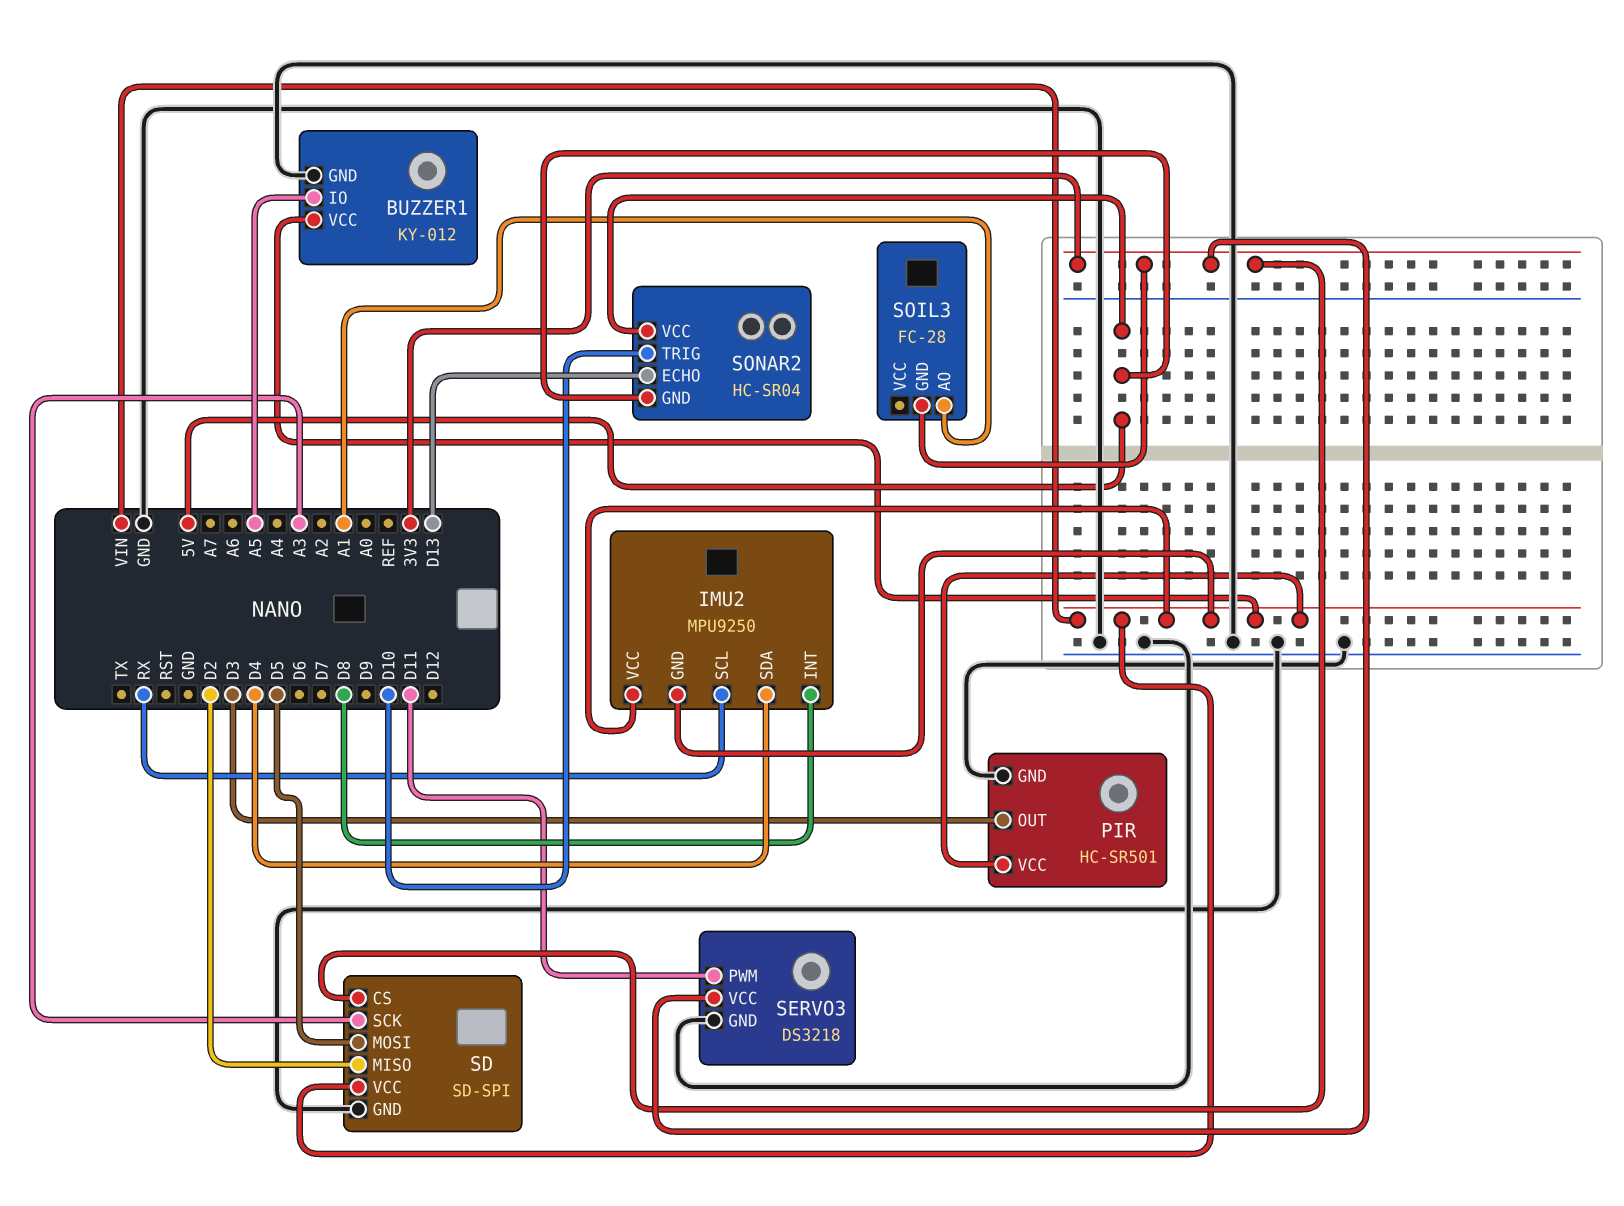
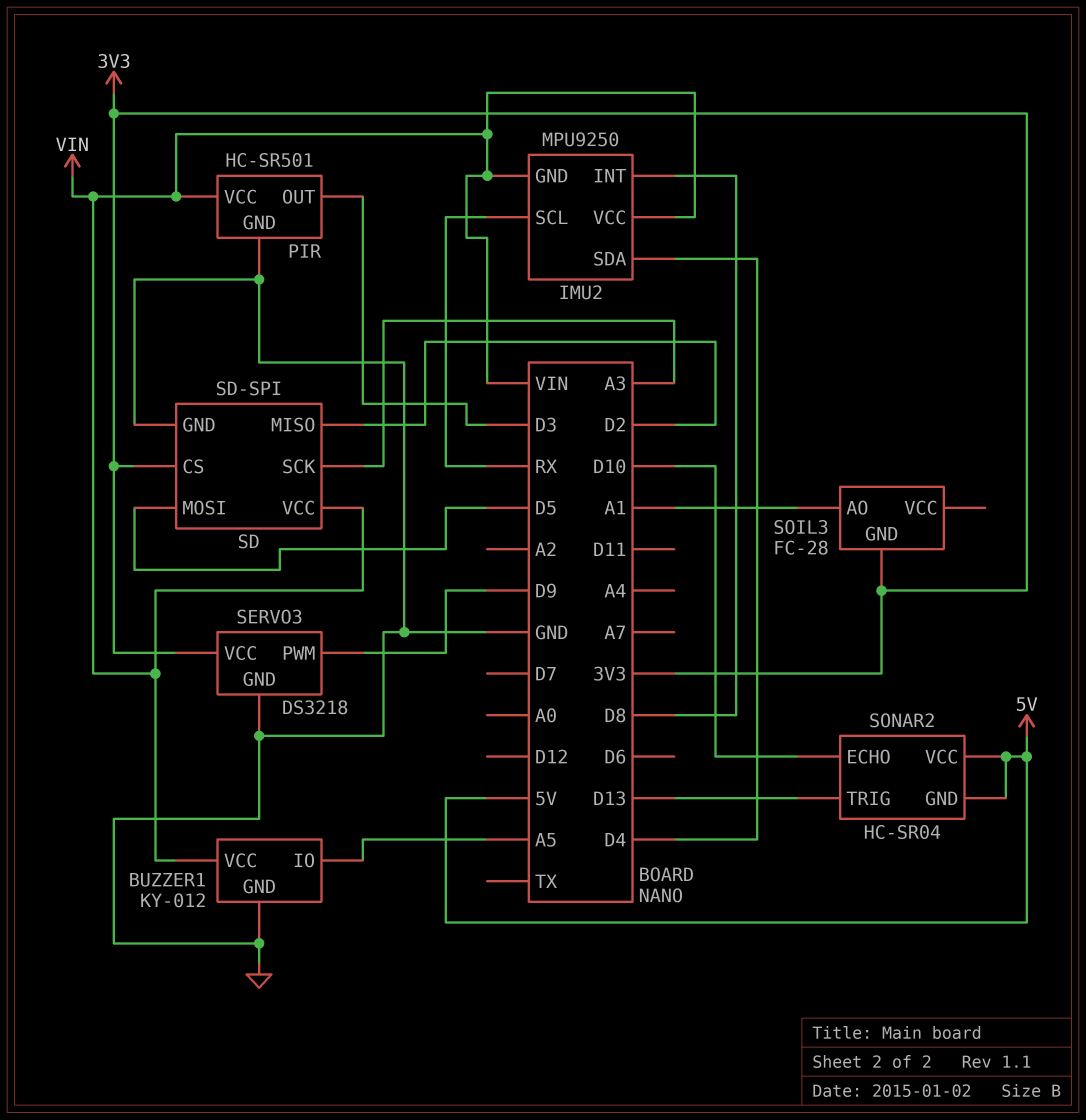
SERVO3 pin PWM: D11 -> D9
SONAR2 pin ECHO: D13 -> D10
SONAR2 pin TRIG: D10 -> D13

